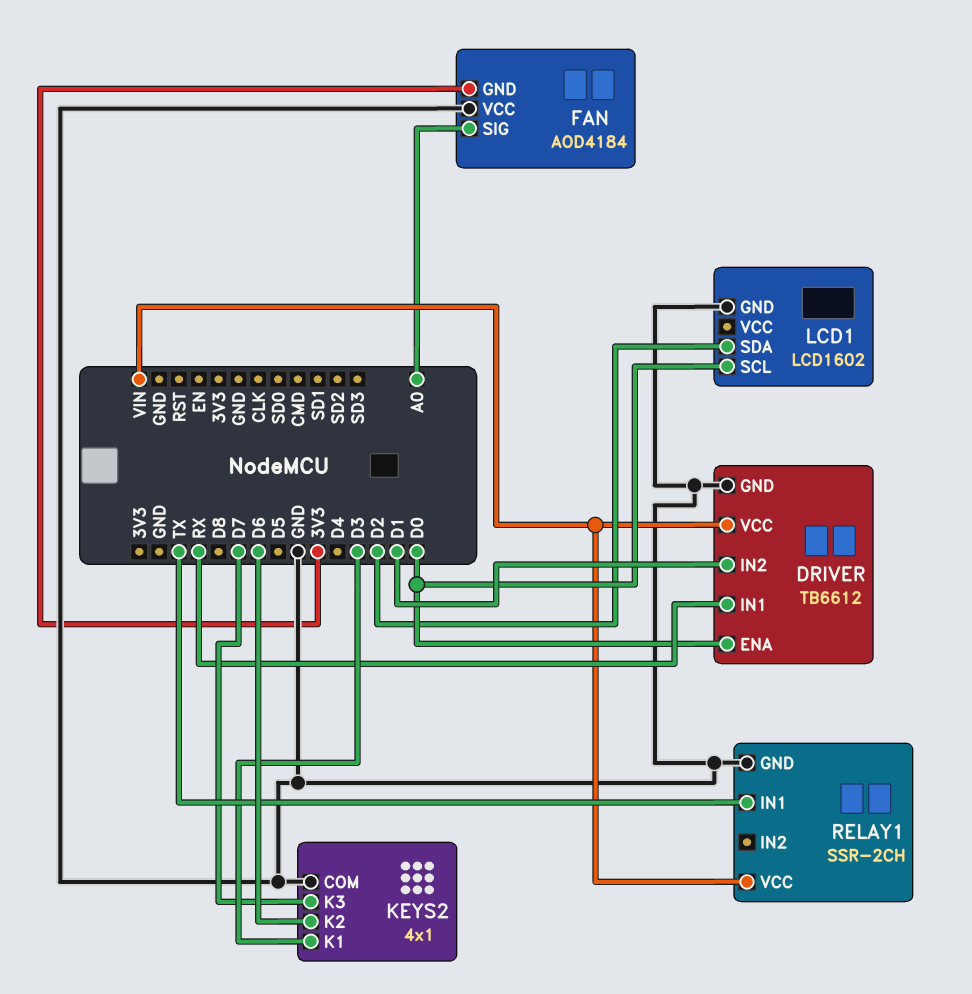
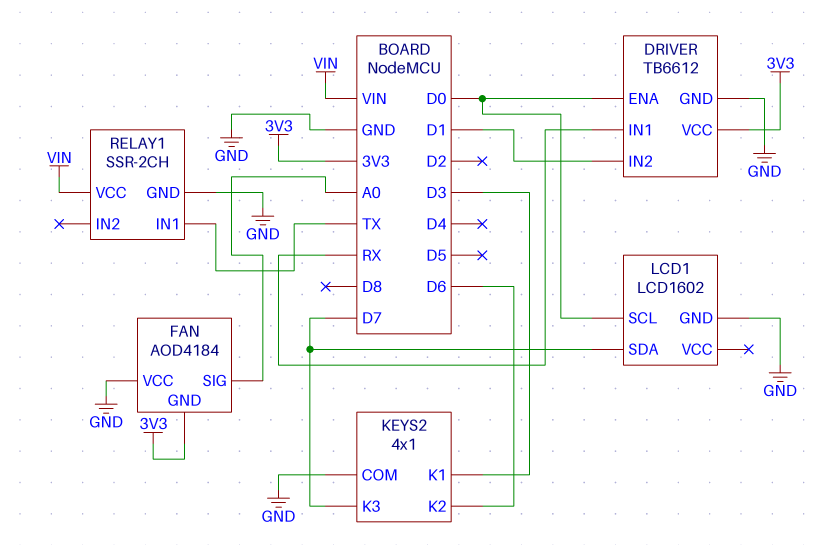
DRIVER pin VCC: VIN -> 3V3
LCD1 pin SDA: D2 -> D7

